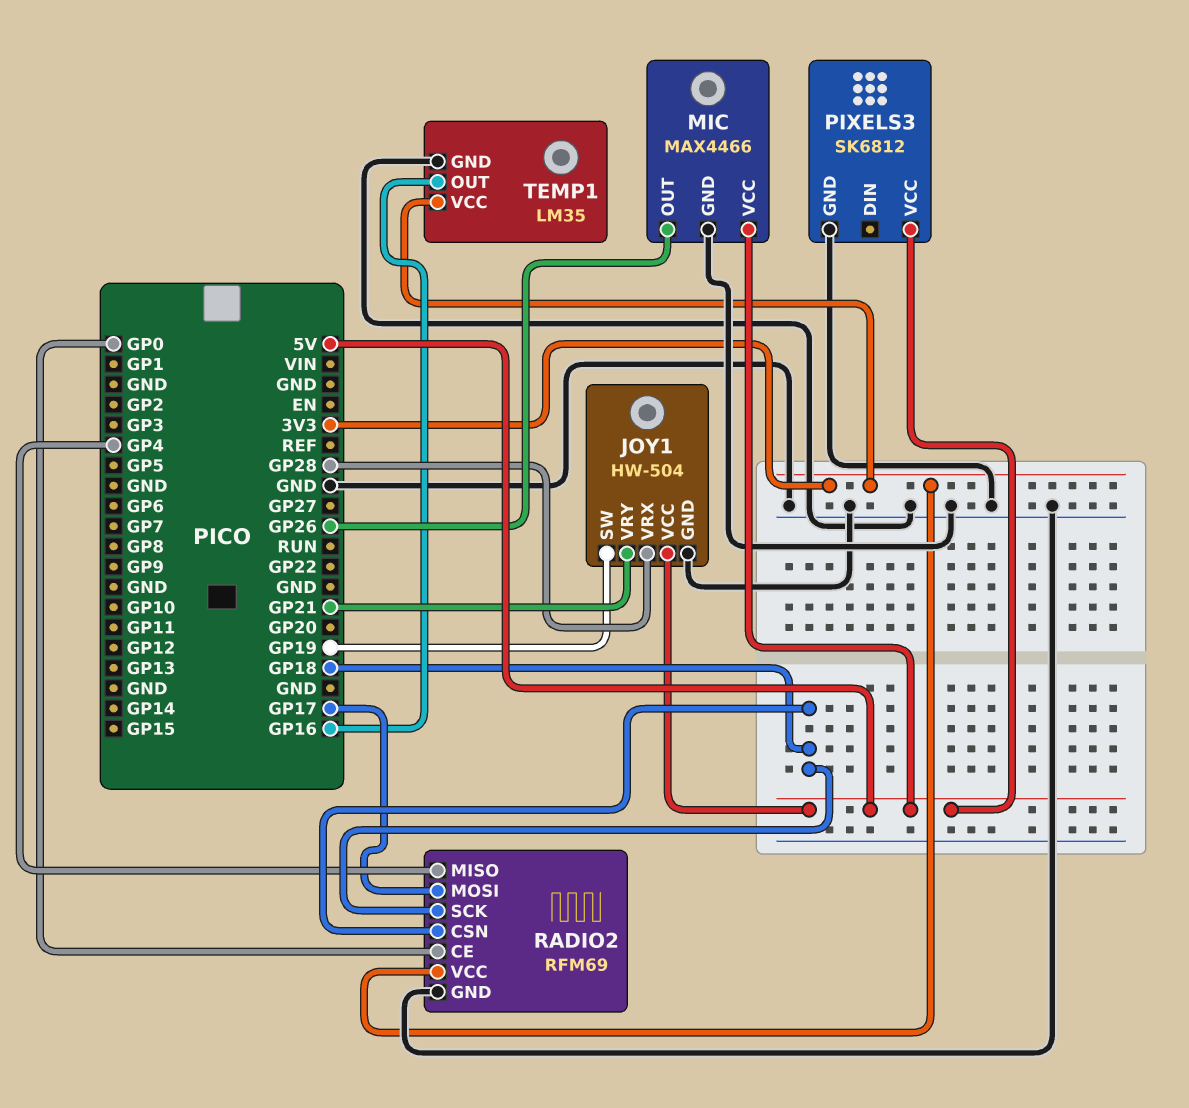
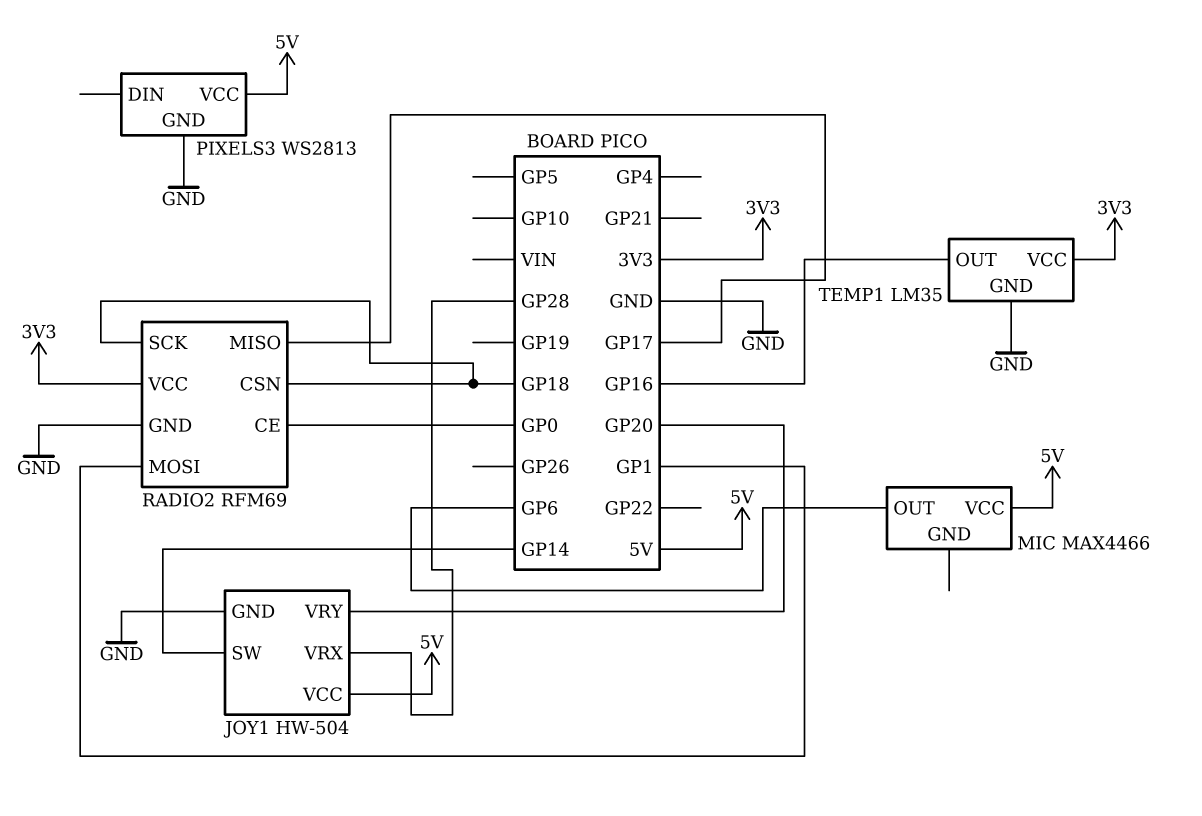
JOY1 pin SW: GP19 -> GP14
JOY1 pin VRY: GP21 -> GP20
MIC pin GND: GND -> none
MIC pin OUT: GP26 -> GP6
PIXELS3: SK6812 -> WS2813
RADIO2 pin MISO: GP4 -> GP17
RADIO2 pin MOSI: GP17 -> GP1

